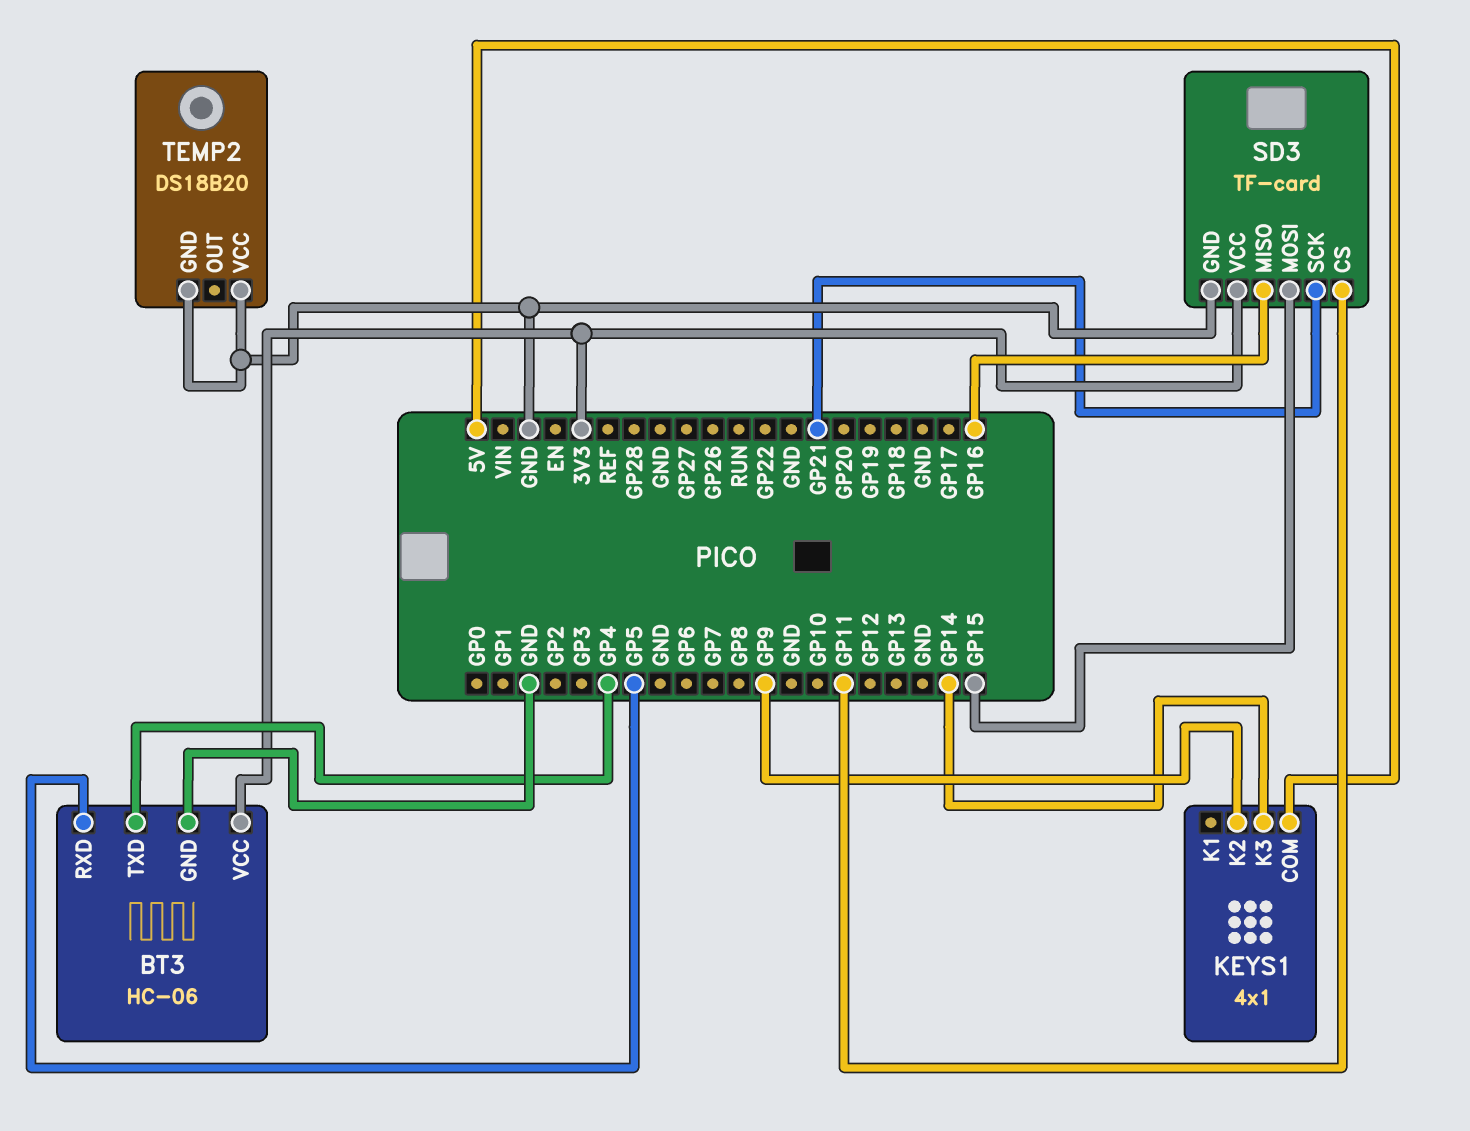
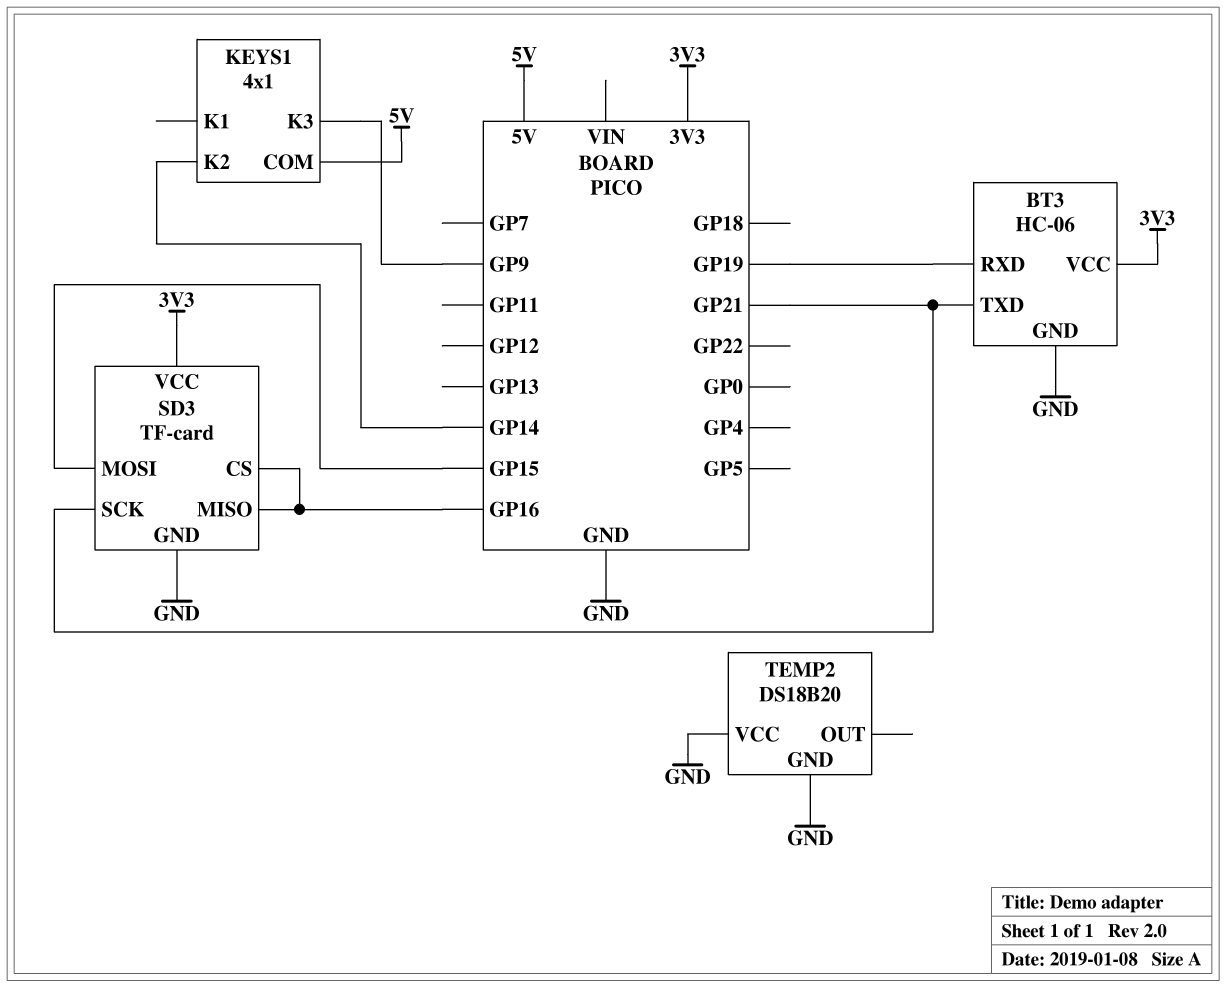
BT3 pin RXD: GP5 -> GP19
BT3 pin TXD: GP4 -> GP21
KEYS1 pin K2: GP9 -> GP14
KEYS1 pin K3: GP14 -> GP9
SD3 pin CS: GP11 -> GP16

